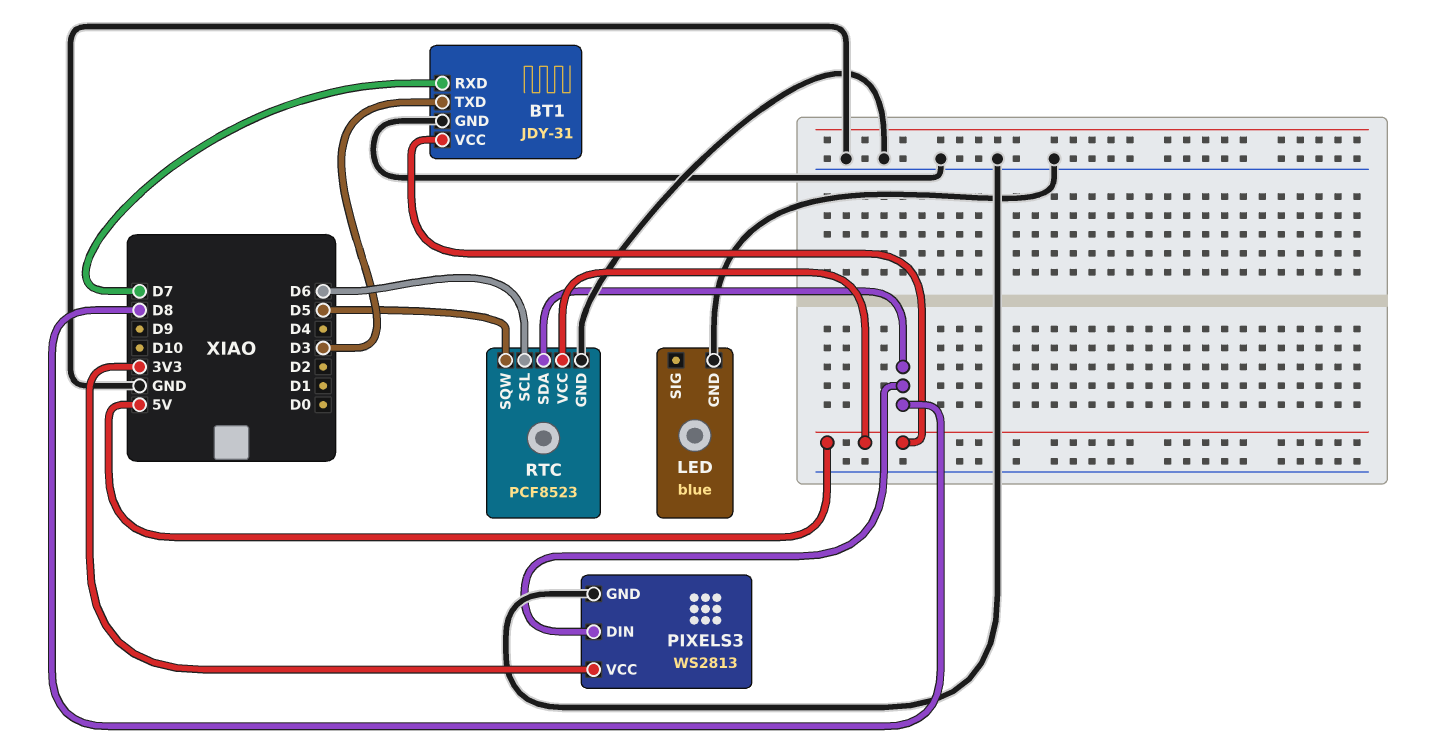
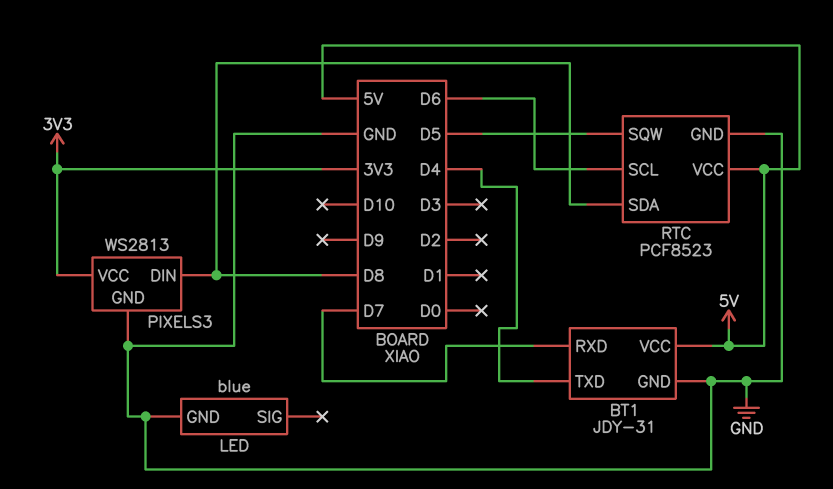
BT1 pin TXD: D3 -> D4

